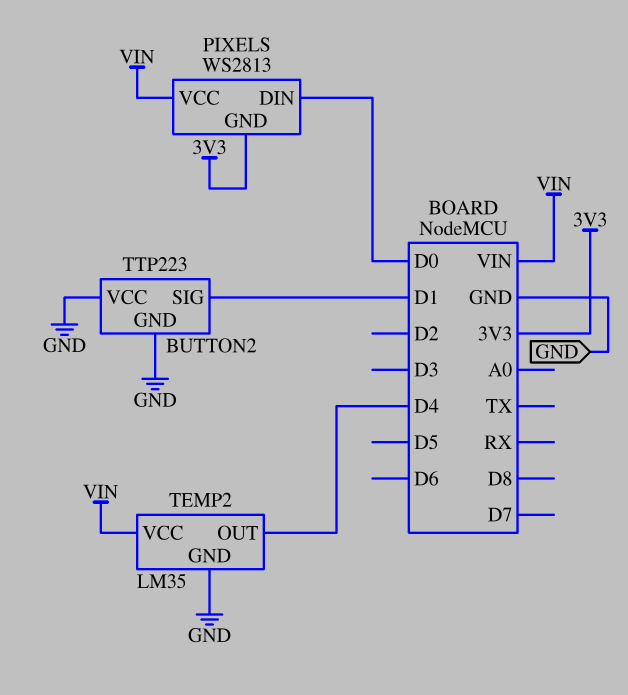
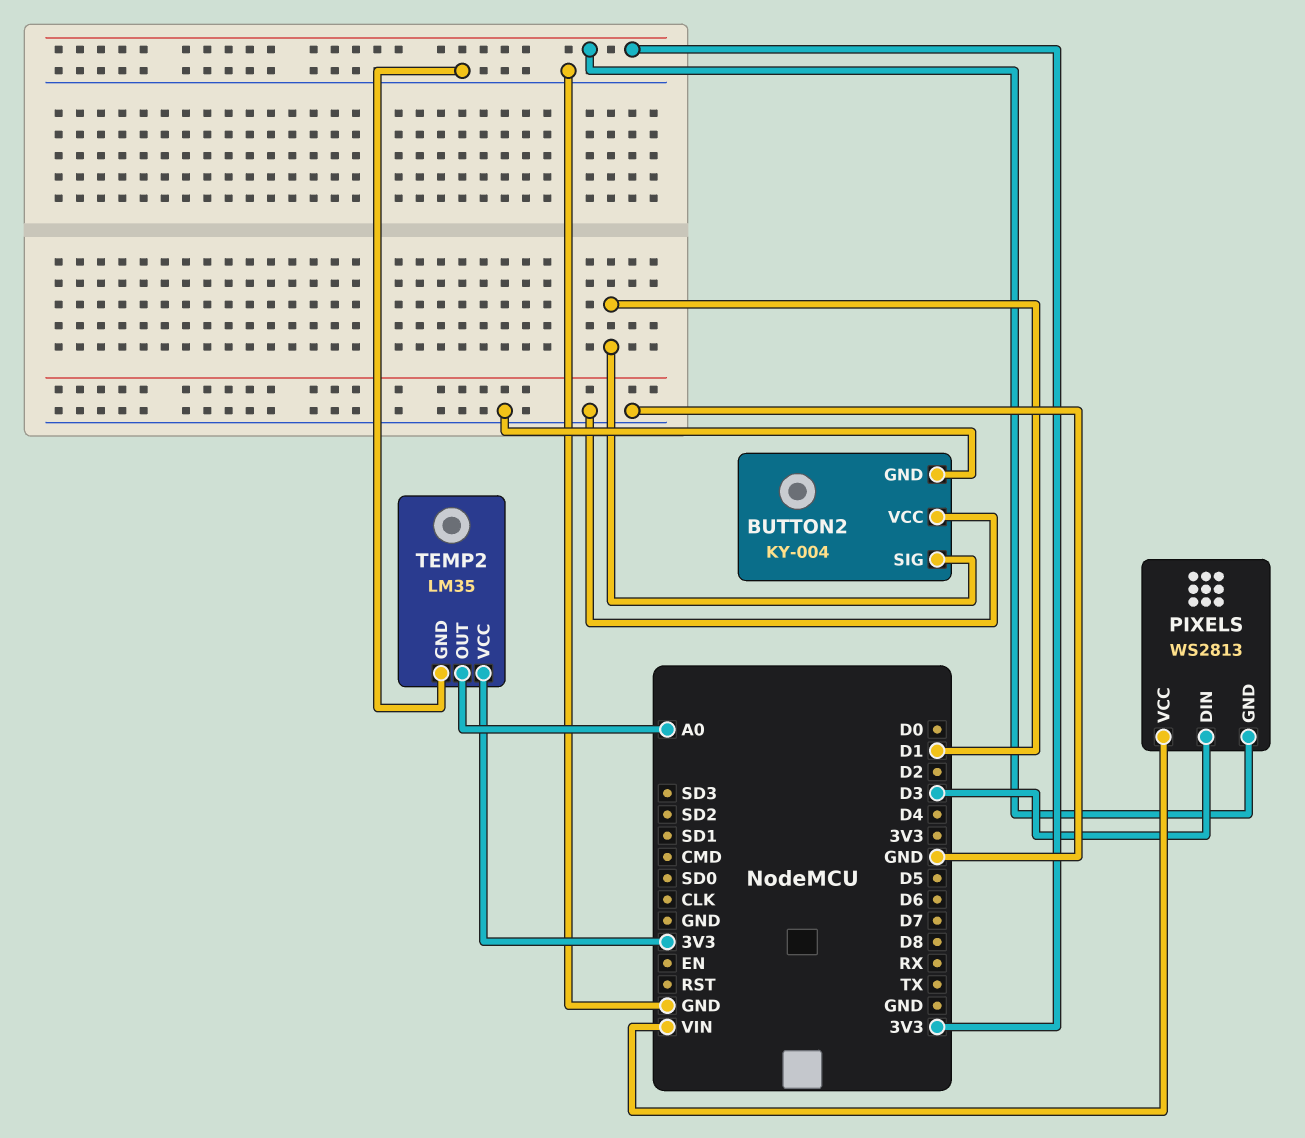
BUTTON2: TTP223 -> KY-004
PIXELS pin DIN: D0 -> D3
TEMP2 pin OUT: D4 -> A0
TEMP2 pin VCC: VIN -> 3V3

